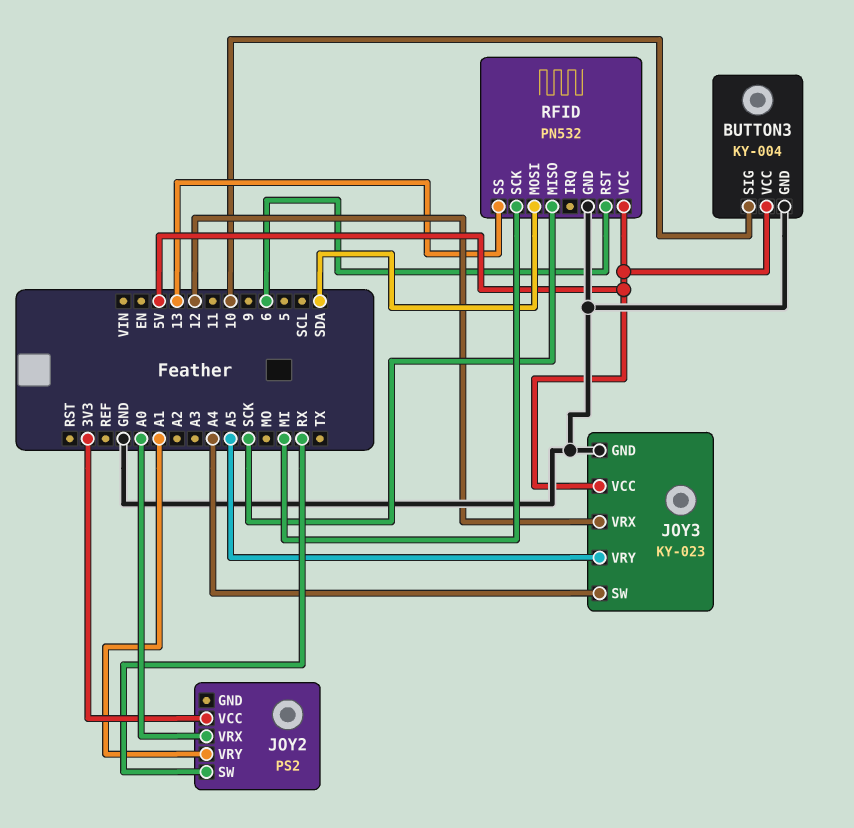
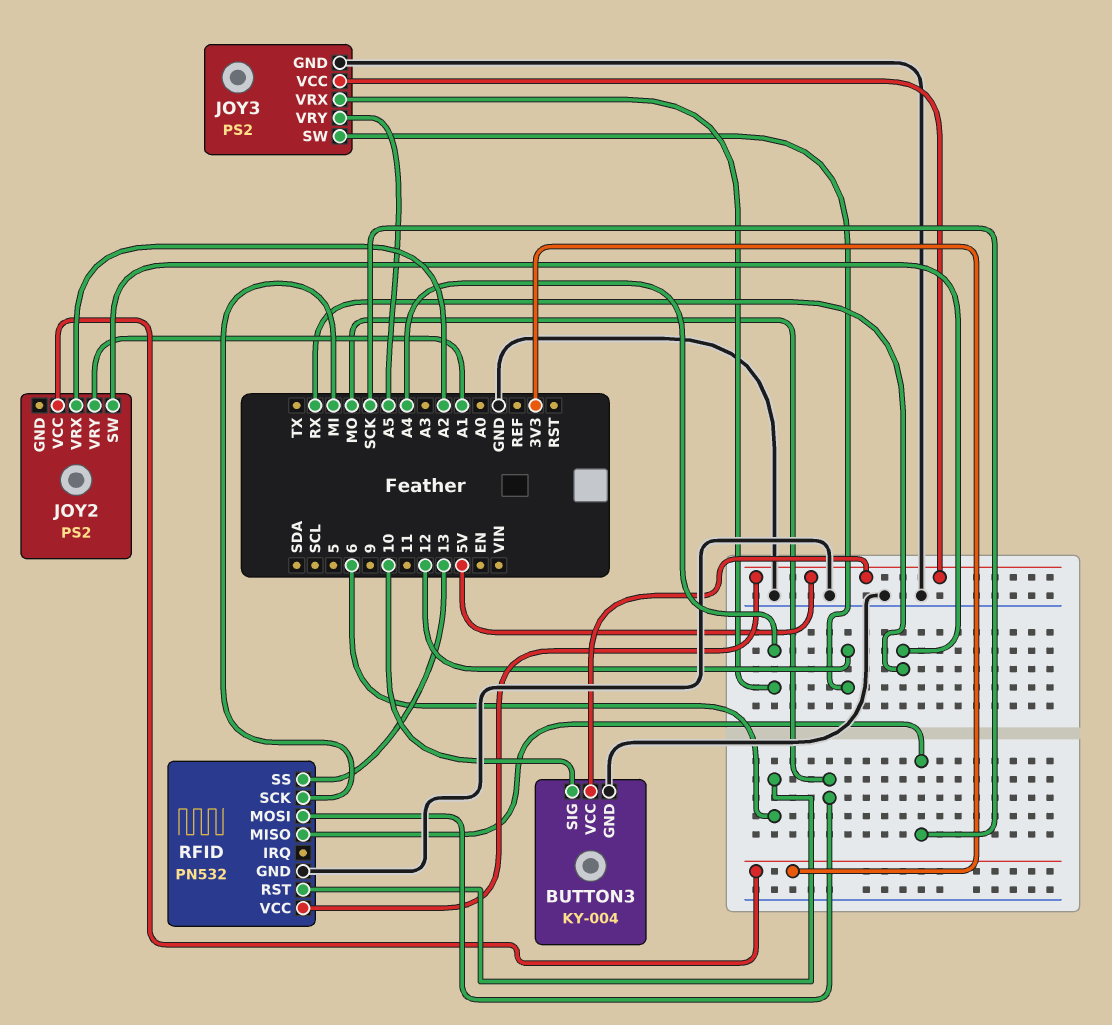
JOY2 pin VRX: A0 -> A2
JOY3: KY-023 -> PS2
JOY3 pin SW: A4 -> 12
JOY3 pin VRX: 12 -> A4
RFID pin MOSI: SDA -> MO

